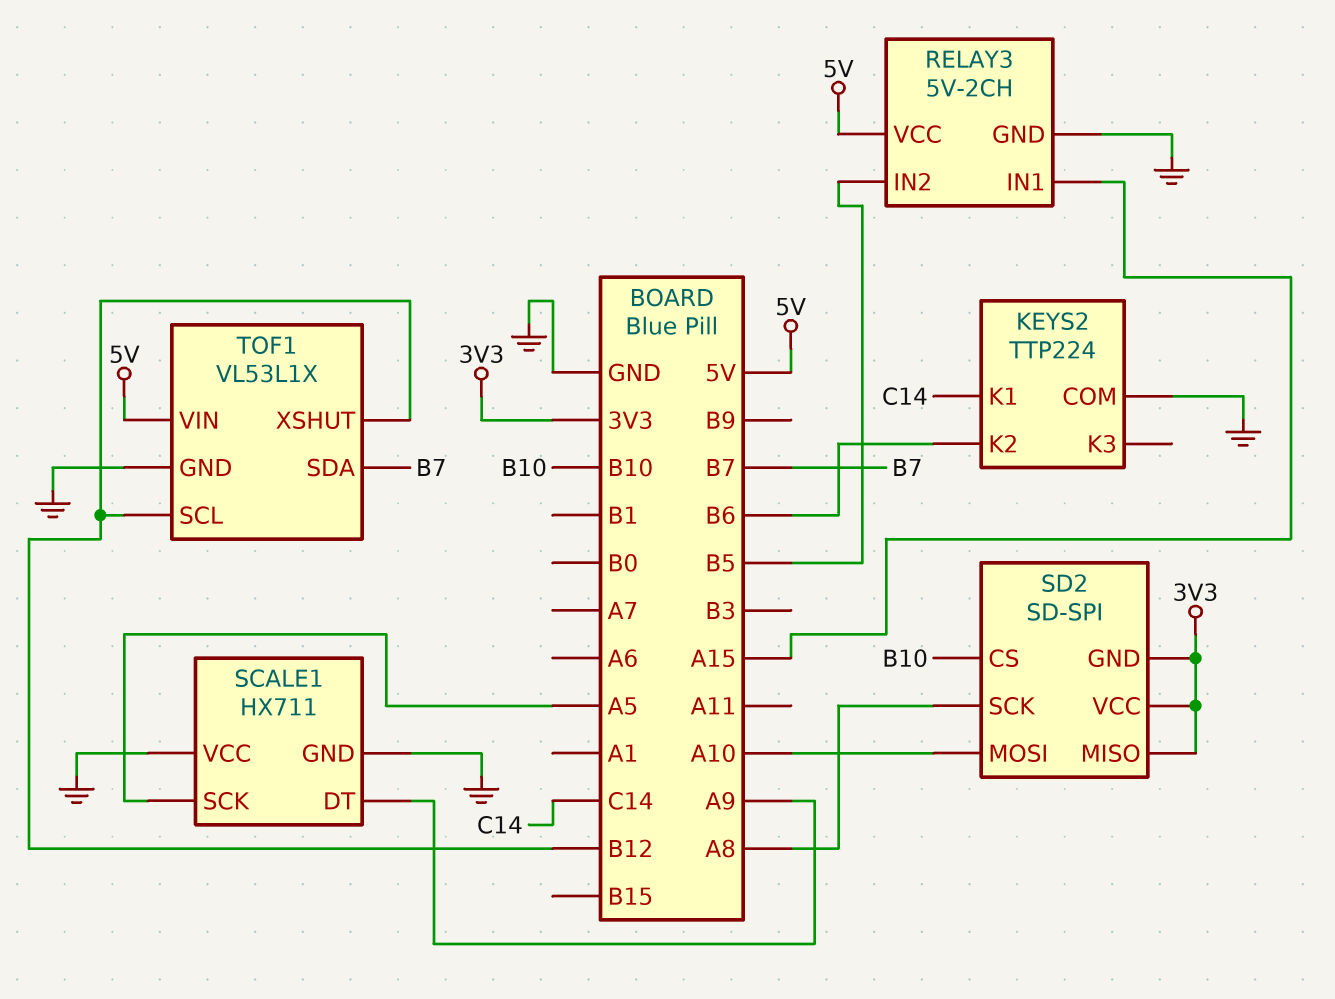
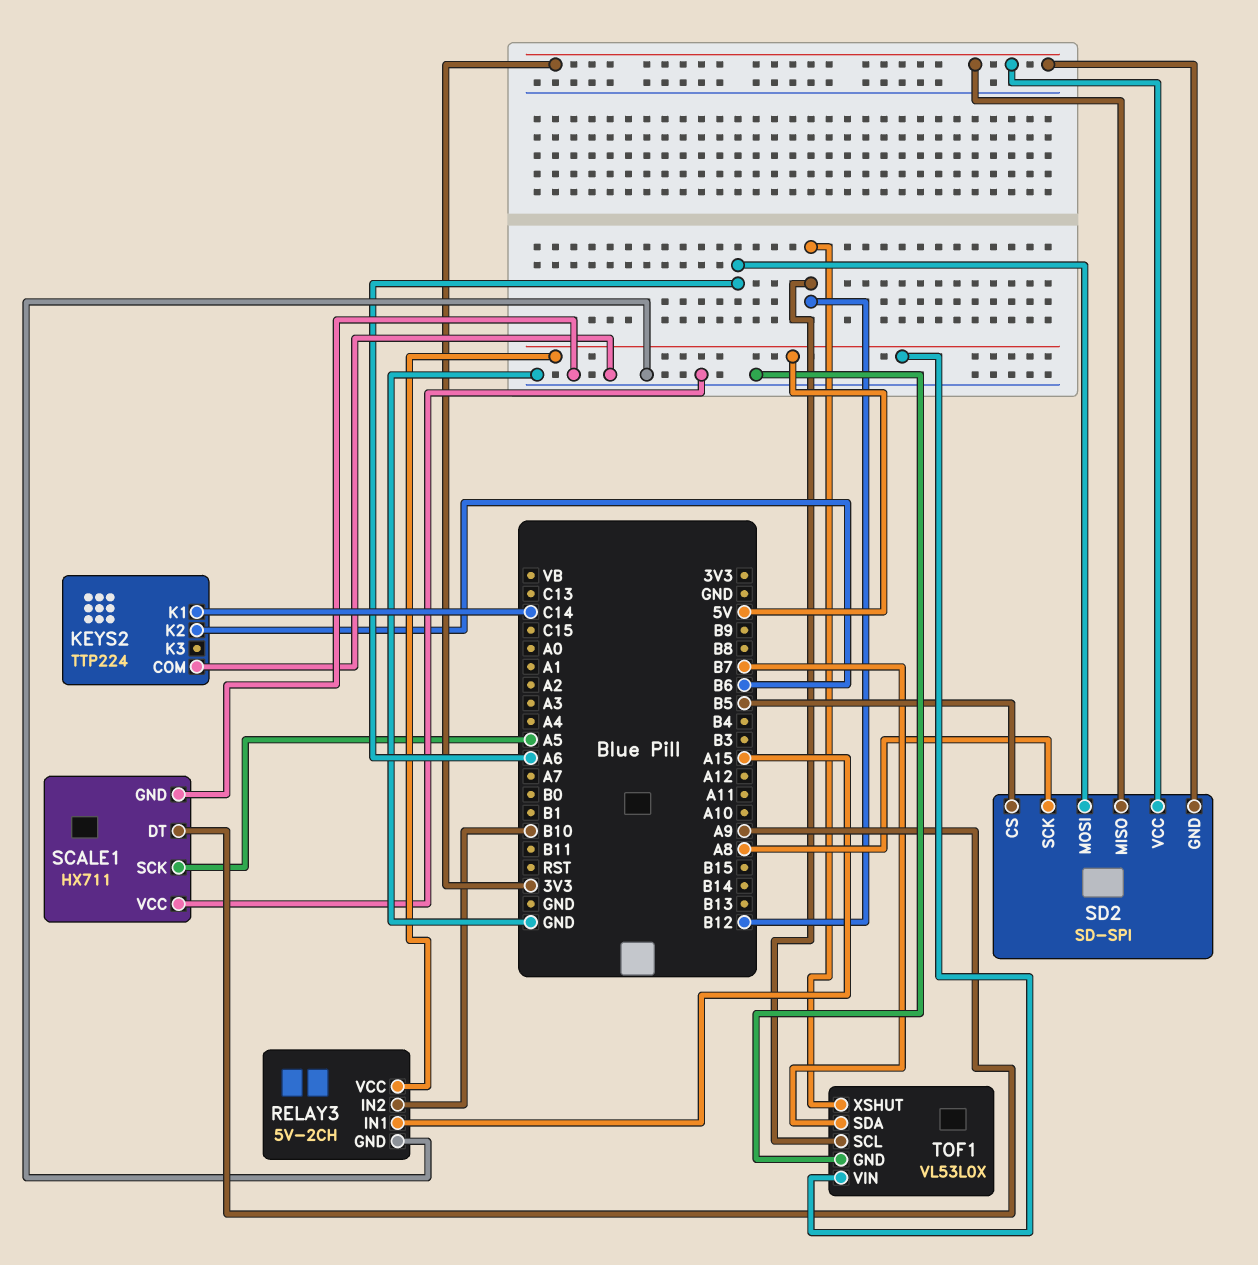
RELAY3 pin IN2: B5 -> B10
SD2 pin CS: B10 -> B5
SD2 pin MOSI: A10 -> A6
TOF1: VL53L1X -> VL53L0X

